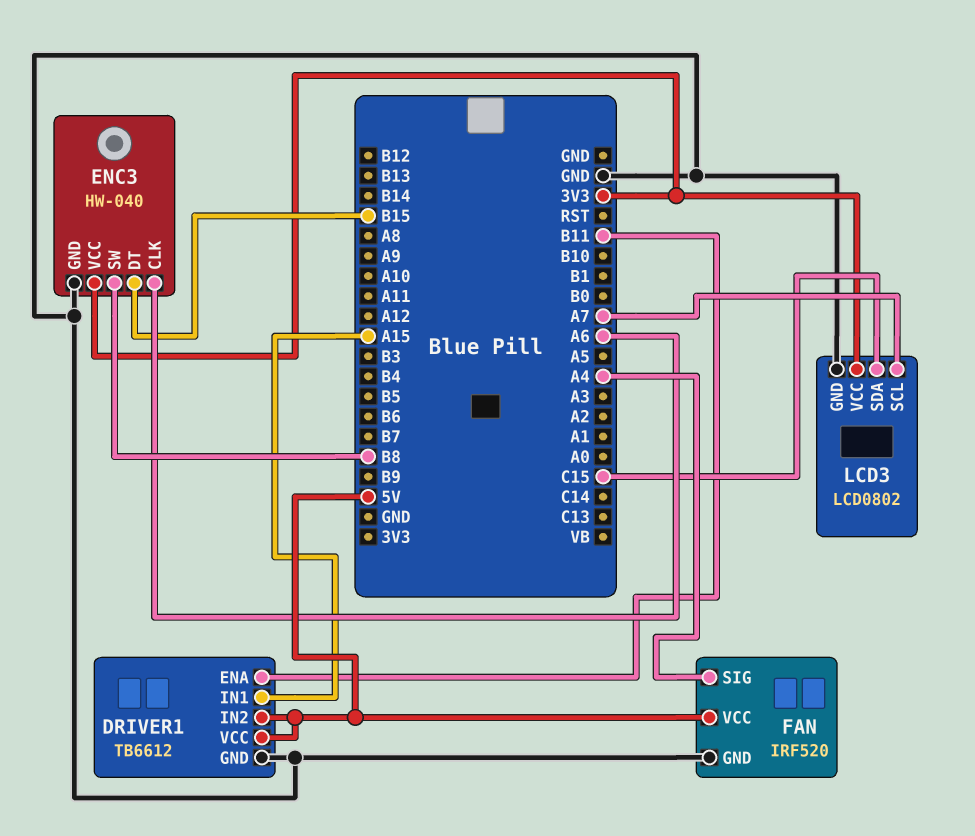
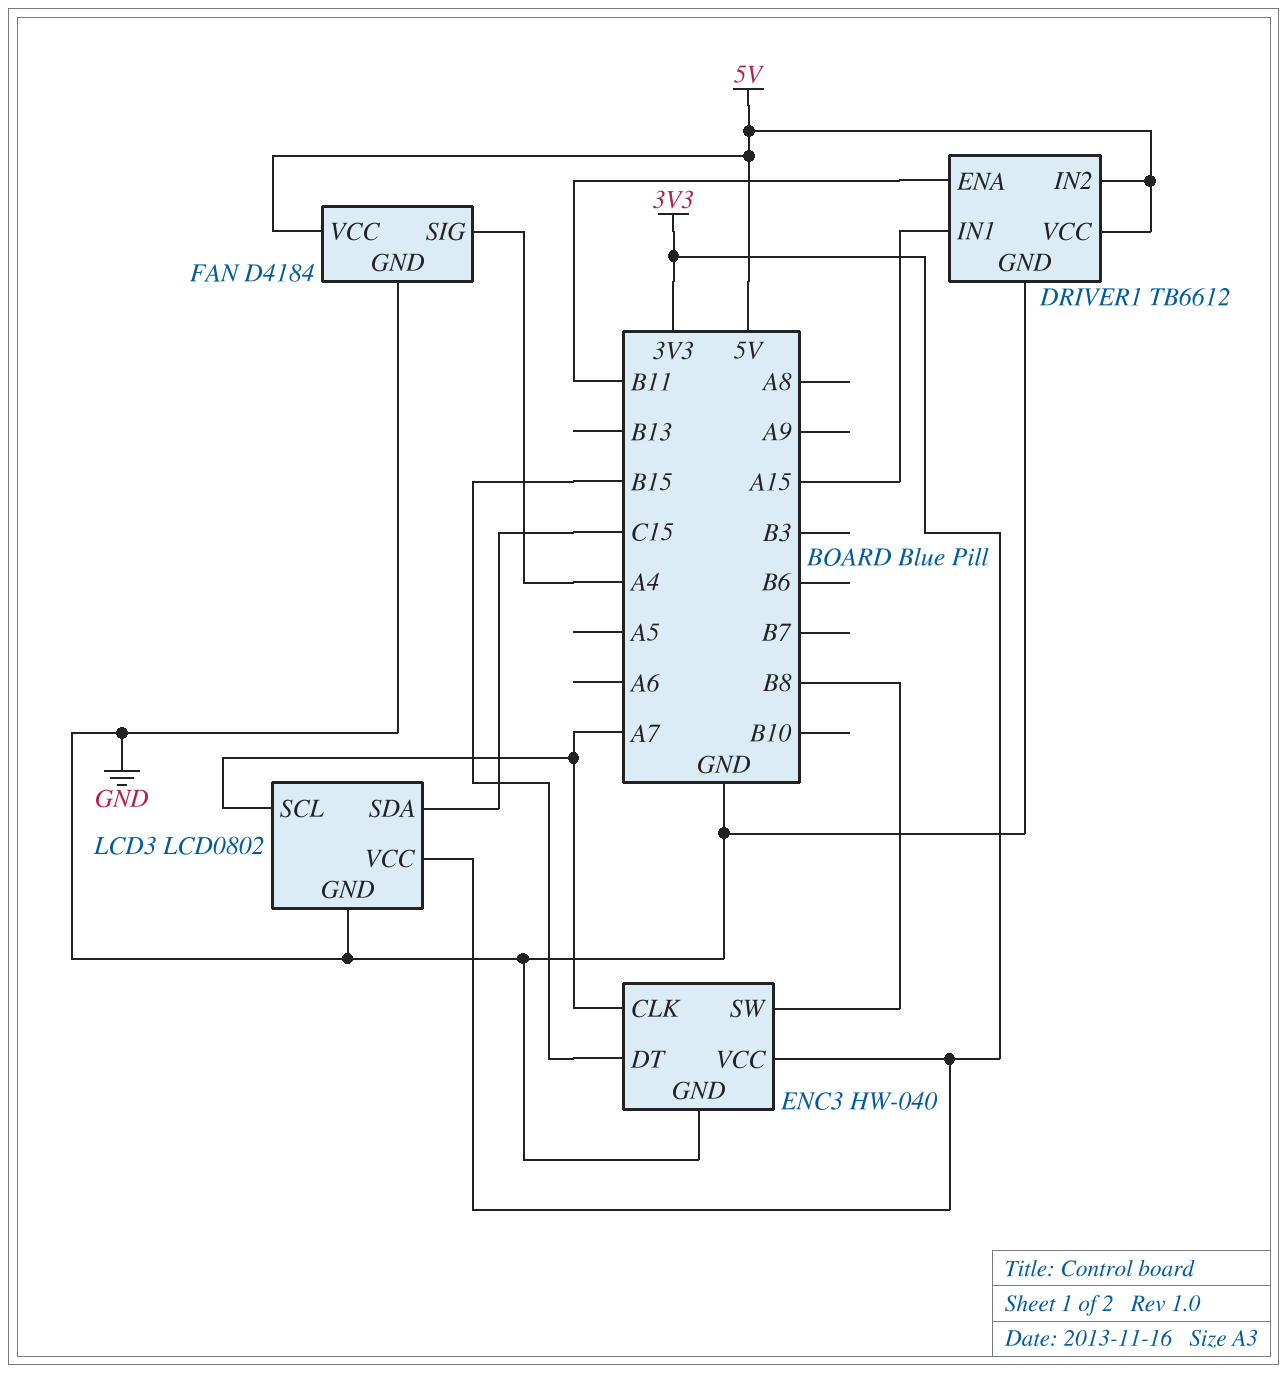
ENC3 pin CLK: A6 -> A7
FAN: IRF520 -> D4184

